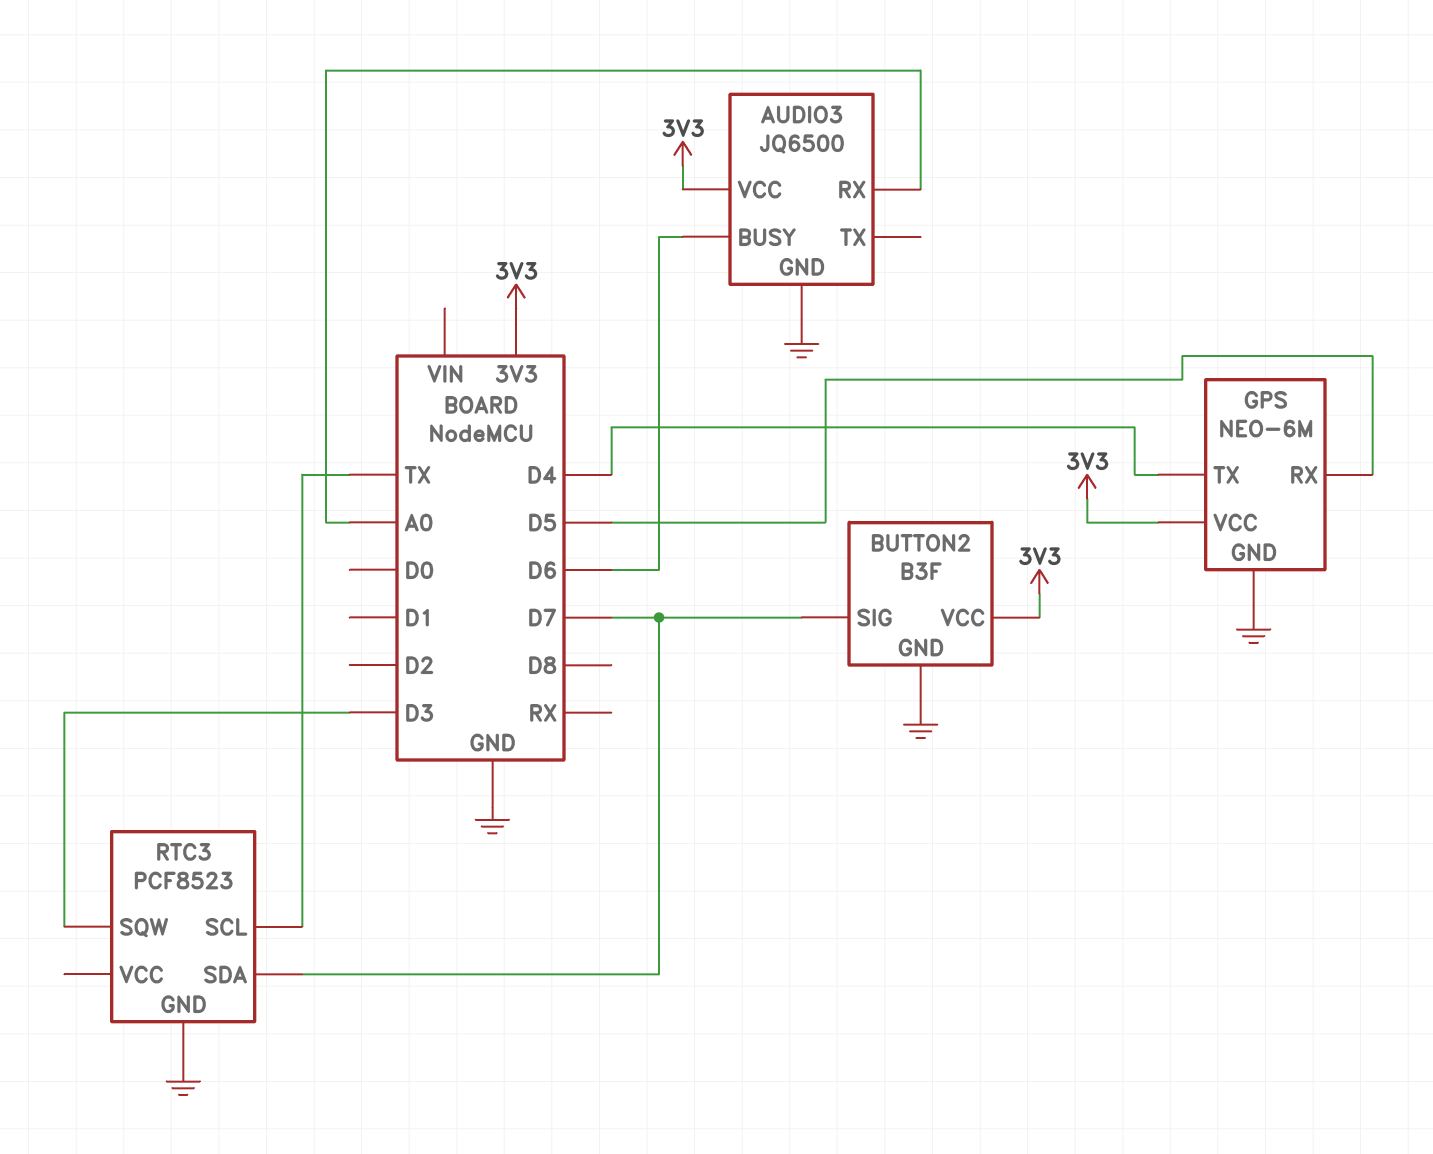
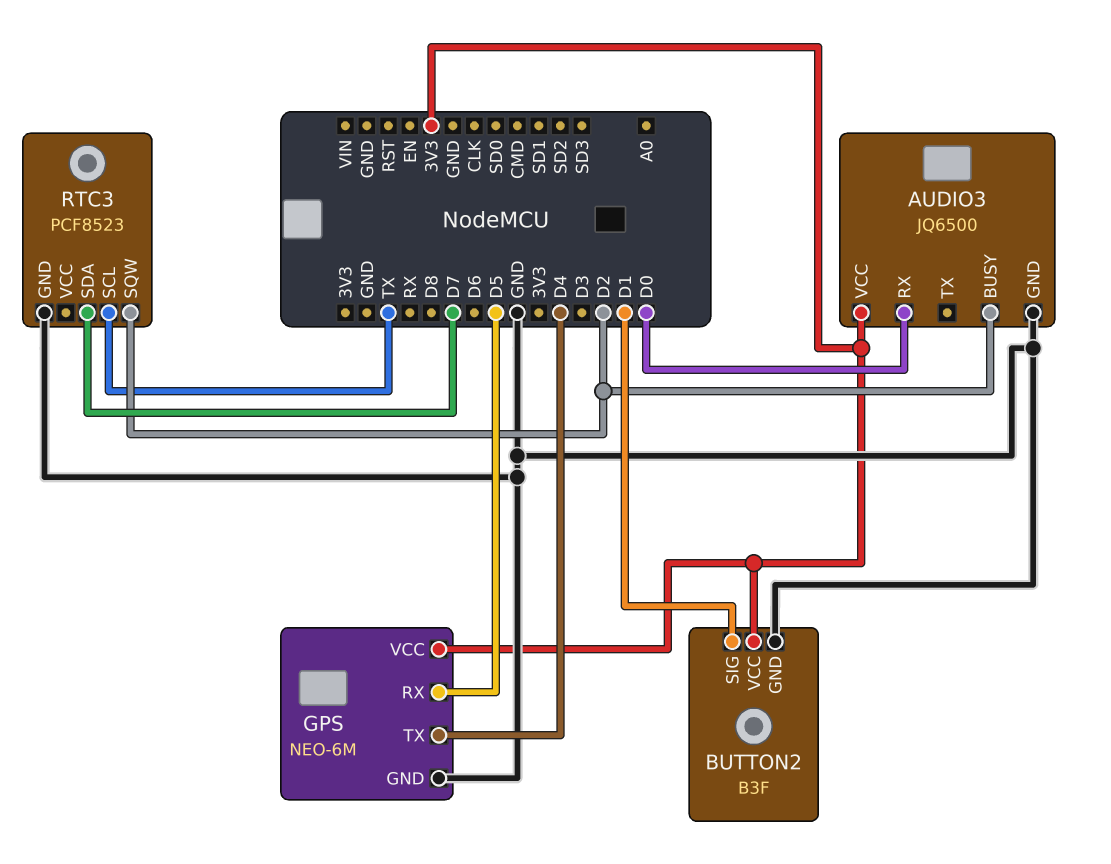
AUDIO3 pin BUSY: D6 -> D2
AUDIO3 pin RX: A0 -> D0
BUTTON2 pin SIG: D7 -> D1
RTC3 pin SQW: D3 -> D2

